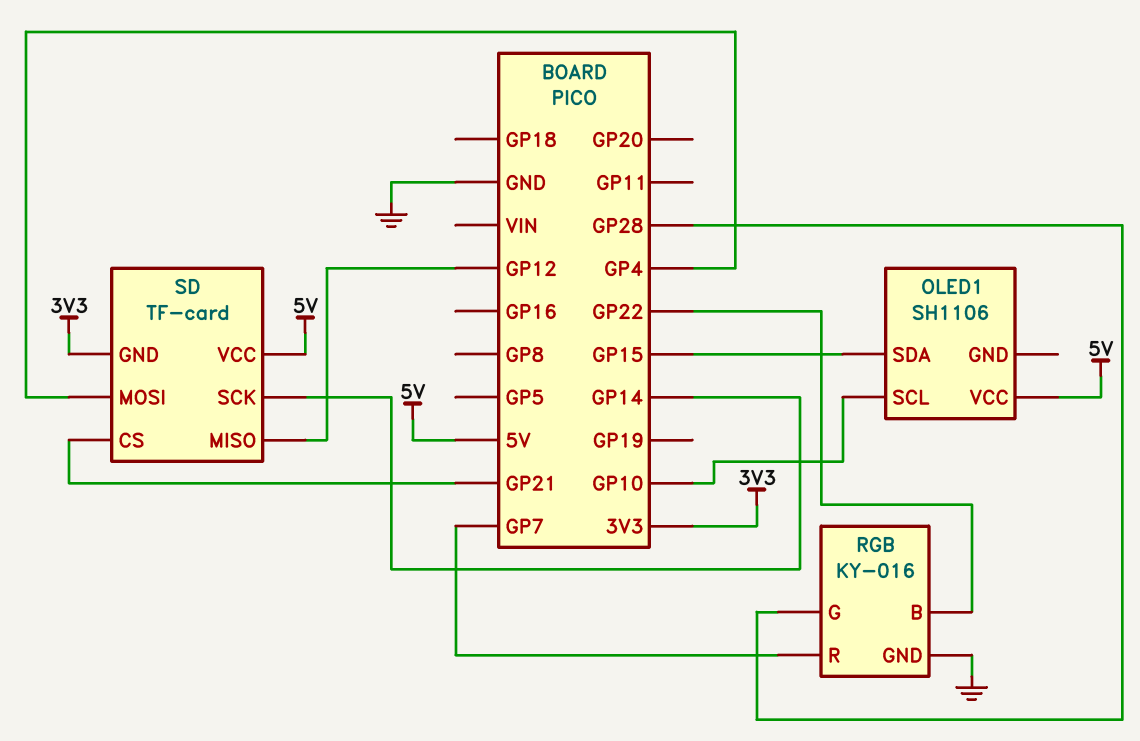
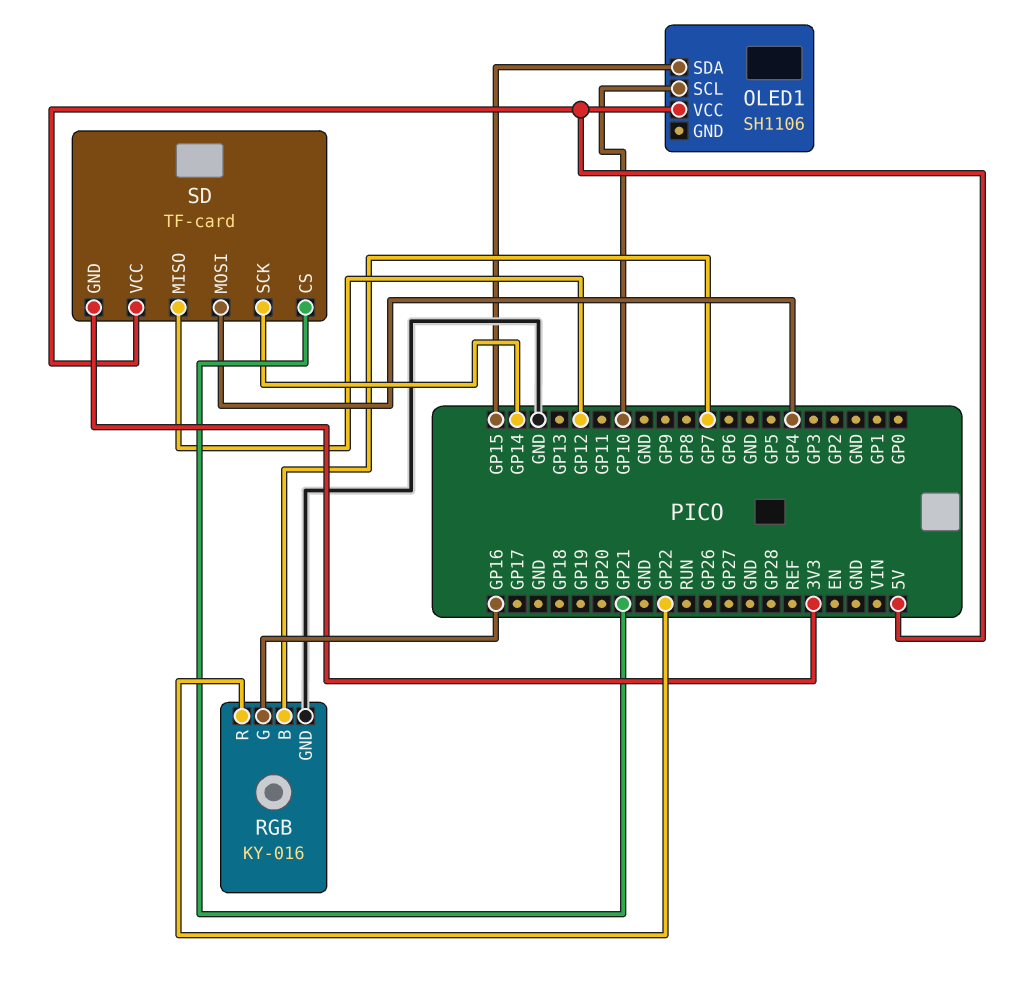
RGB pin B: GP22 -> GP7
RGB pin G: GP28 -> GP16
RGB pin R: GP7 -> GP22

